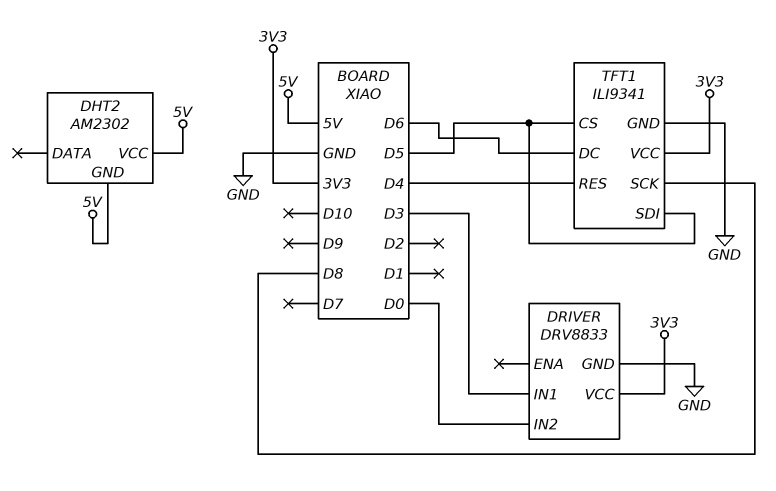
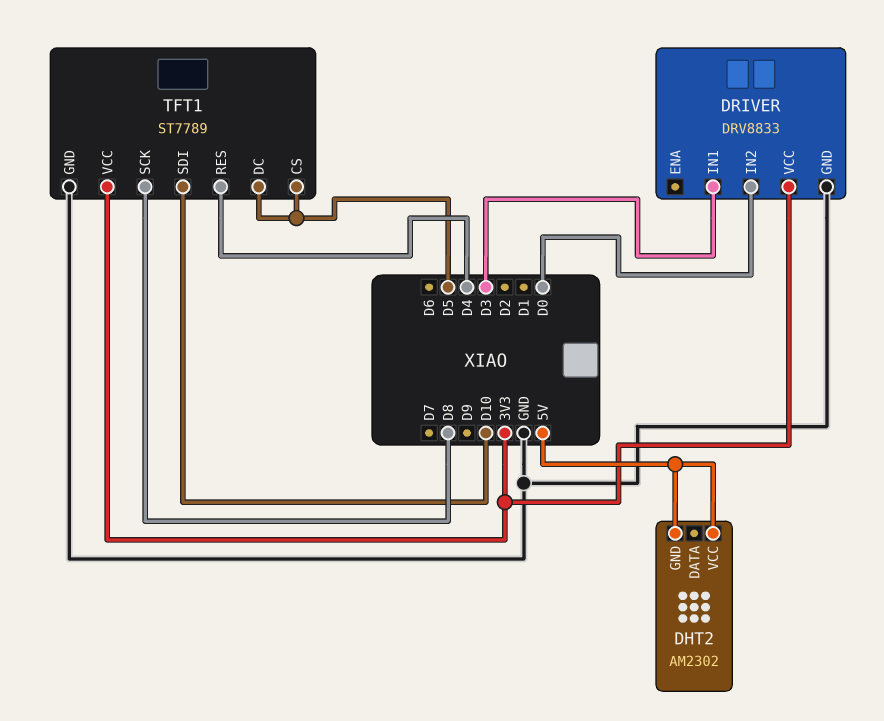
TFT1: ILI9341 -> ST7789
TFT1 pin DC: D6 -> D5
TFT1 pin SDI: D5 -> D10

